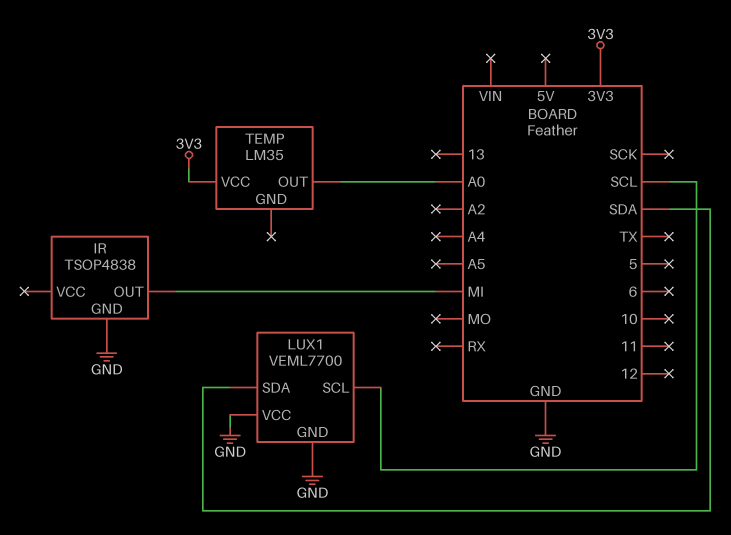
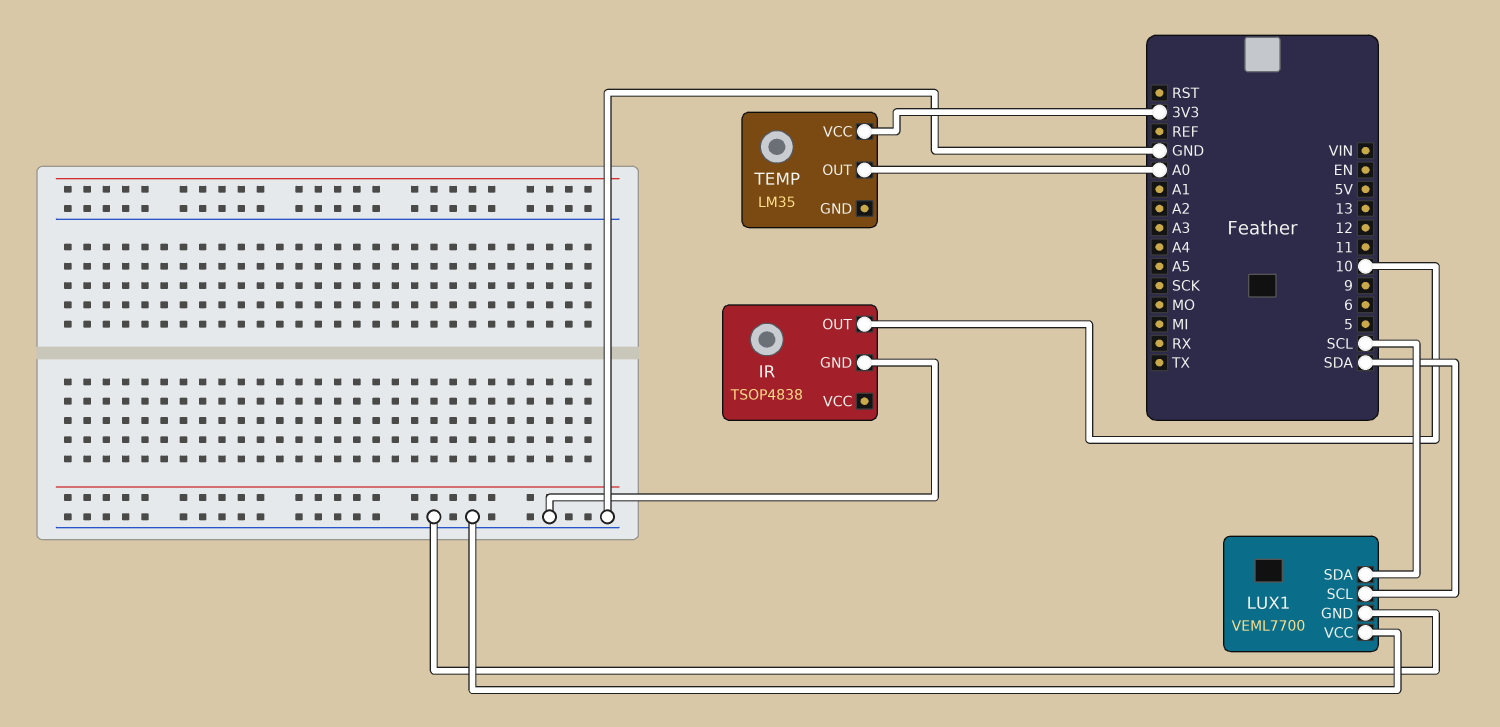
IR pin OUT: MI -> 10
LUX1 pin SCL: SCL -> SDA
LUX1 pin SDA: SDA -> SCL

